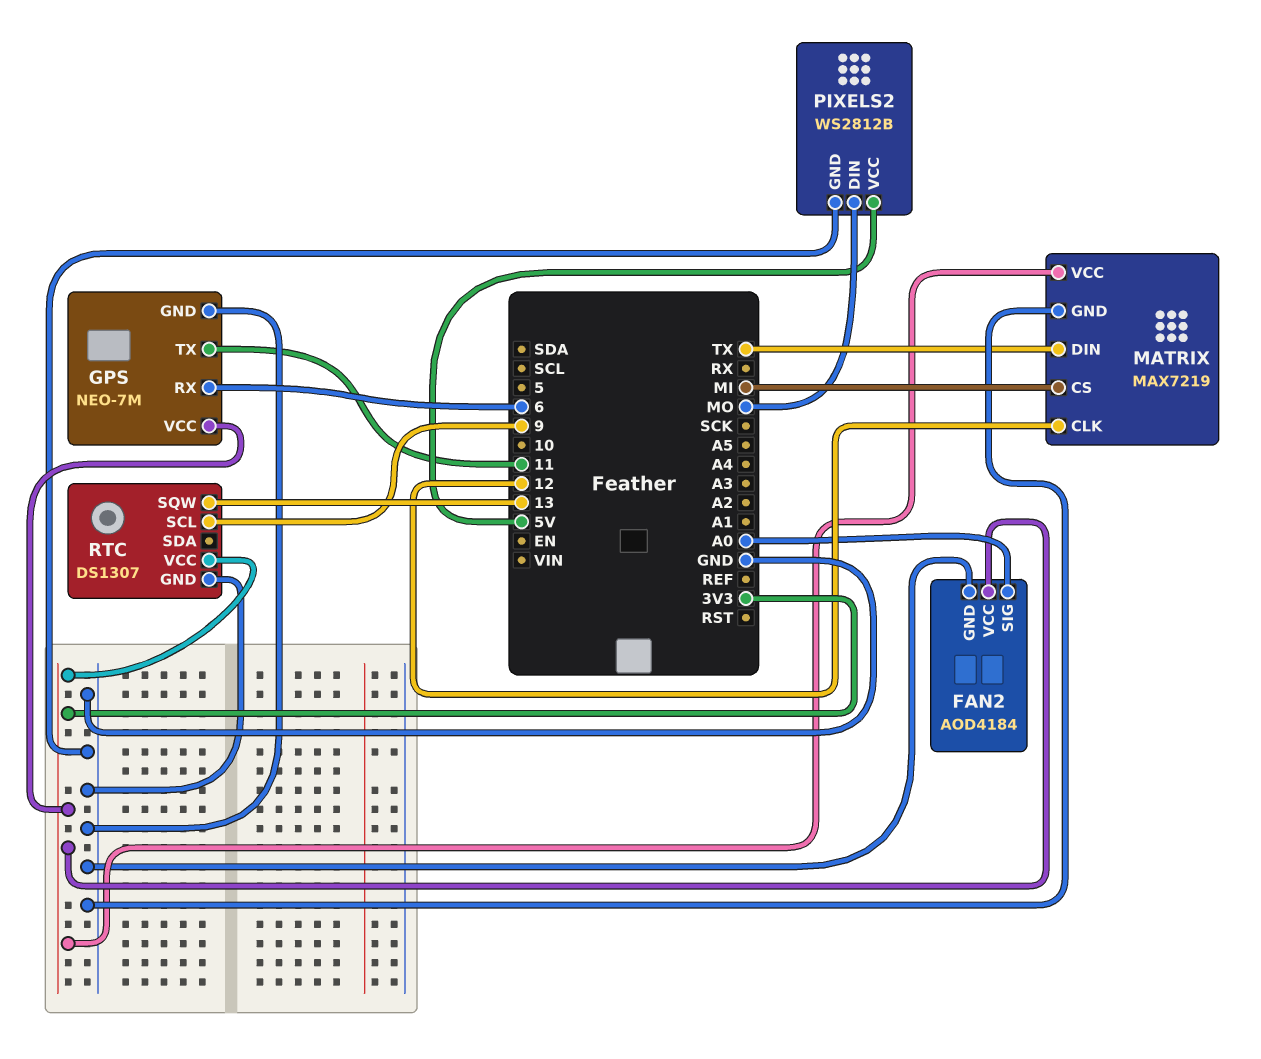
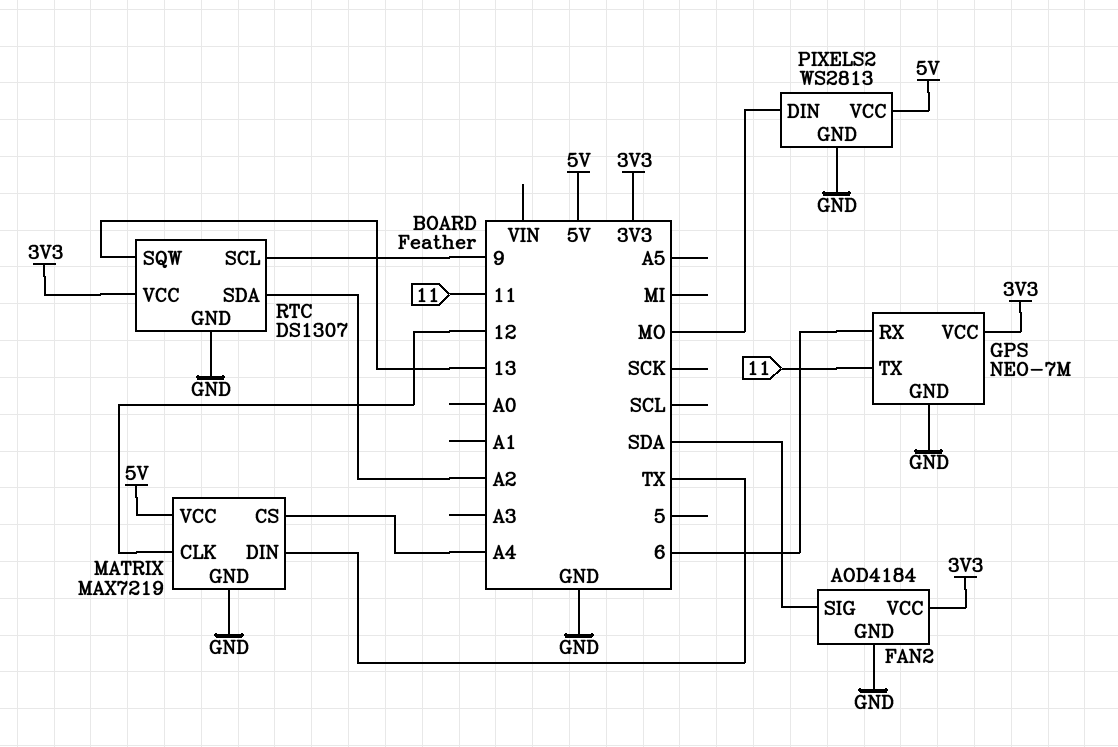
FAN2 pin SIG: A0 -> SDA
MATRIX pin CS: MI -> A4
MATRIX pin VCC: 3V3 -> 5V
PIXELS2: WS2812B -> WS2813
RTC pin SDA: none -> A2

